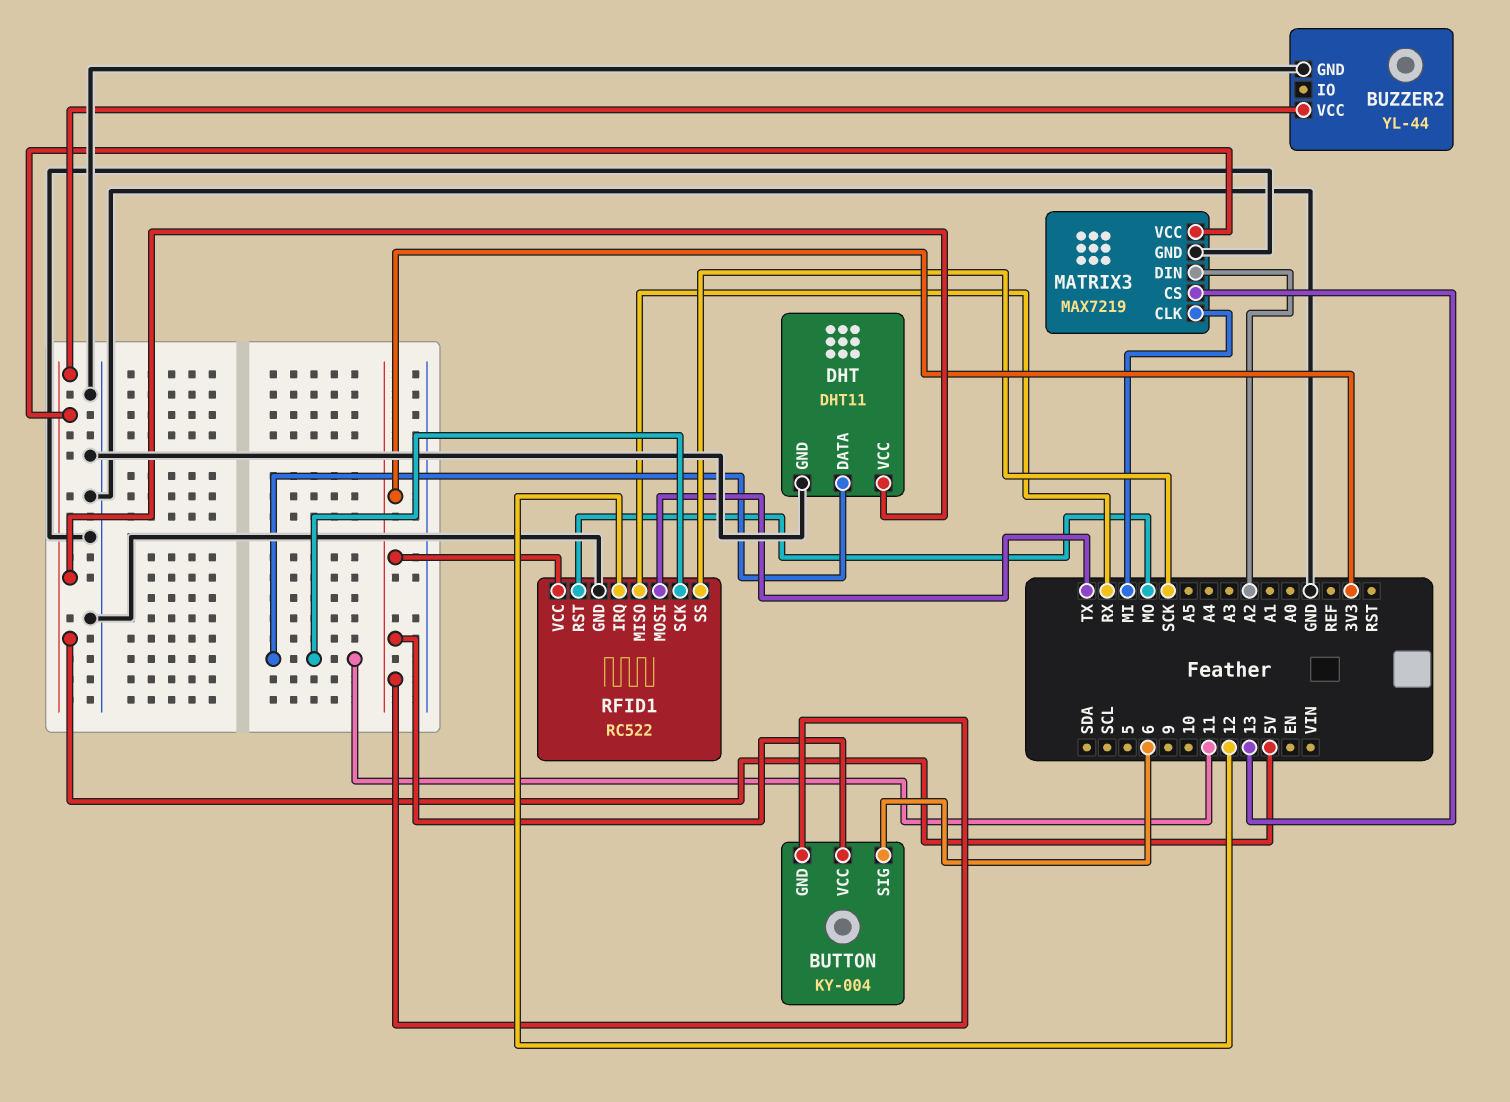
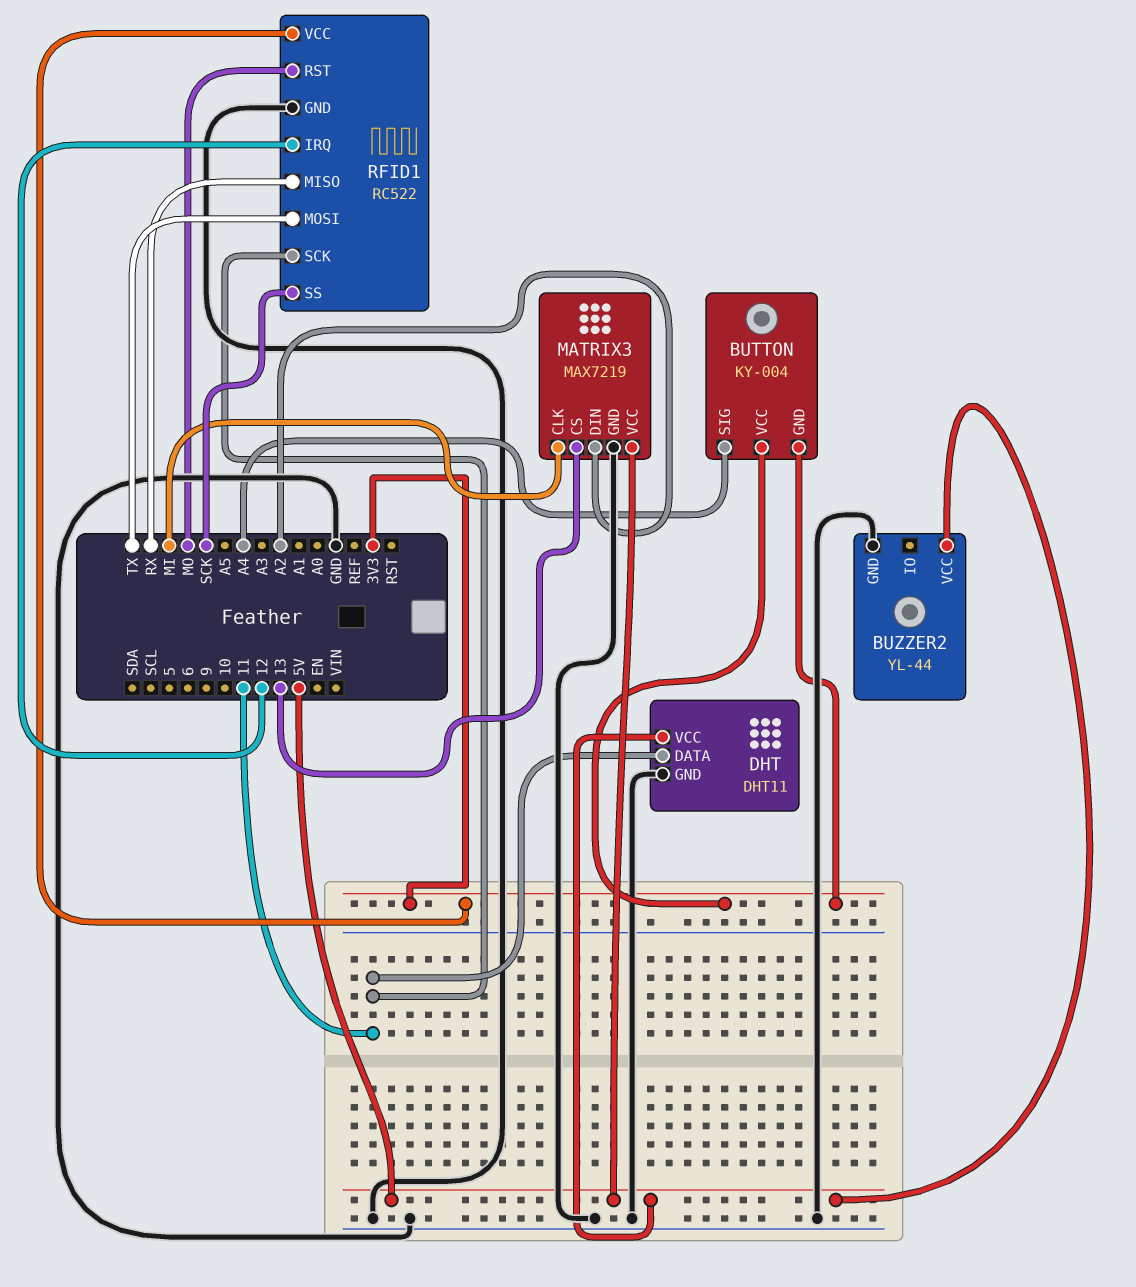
BUTTON pin SIG: 6 -> A4

